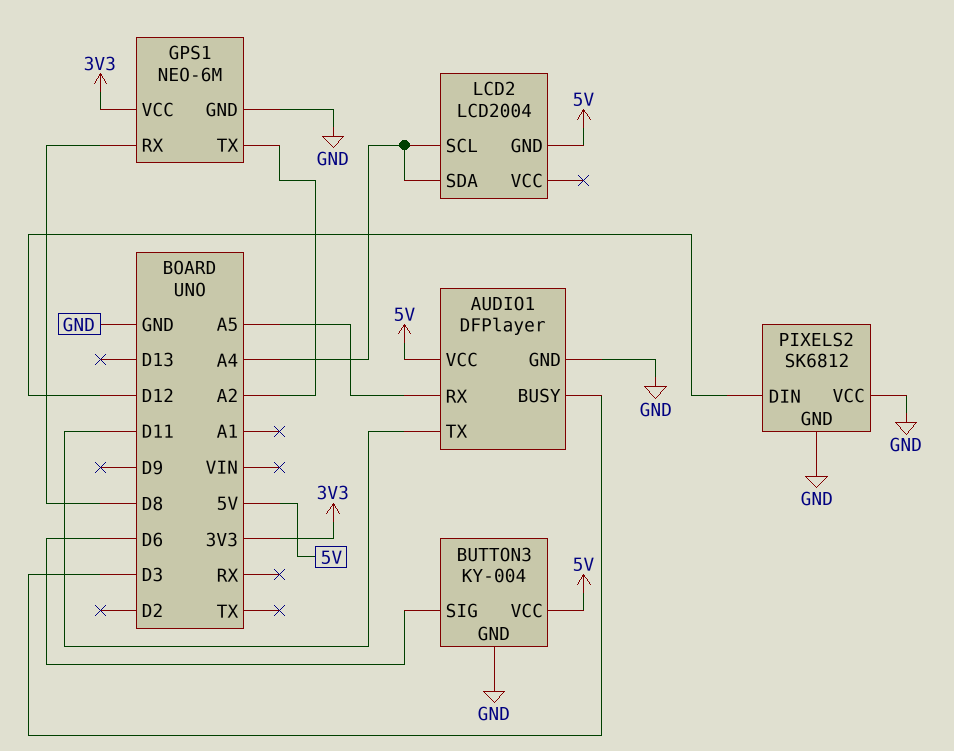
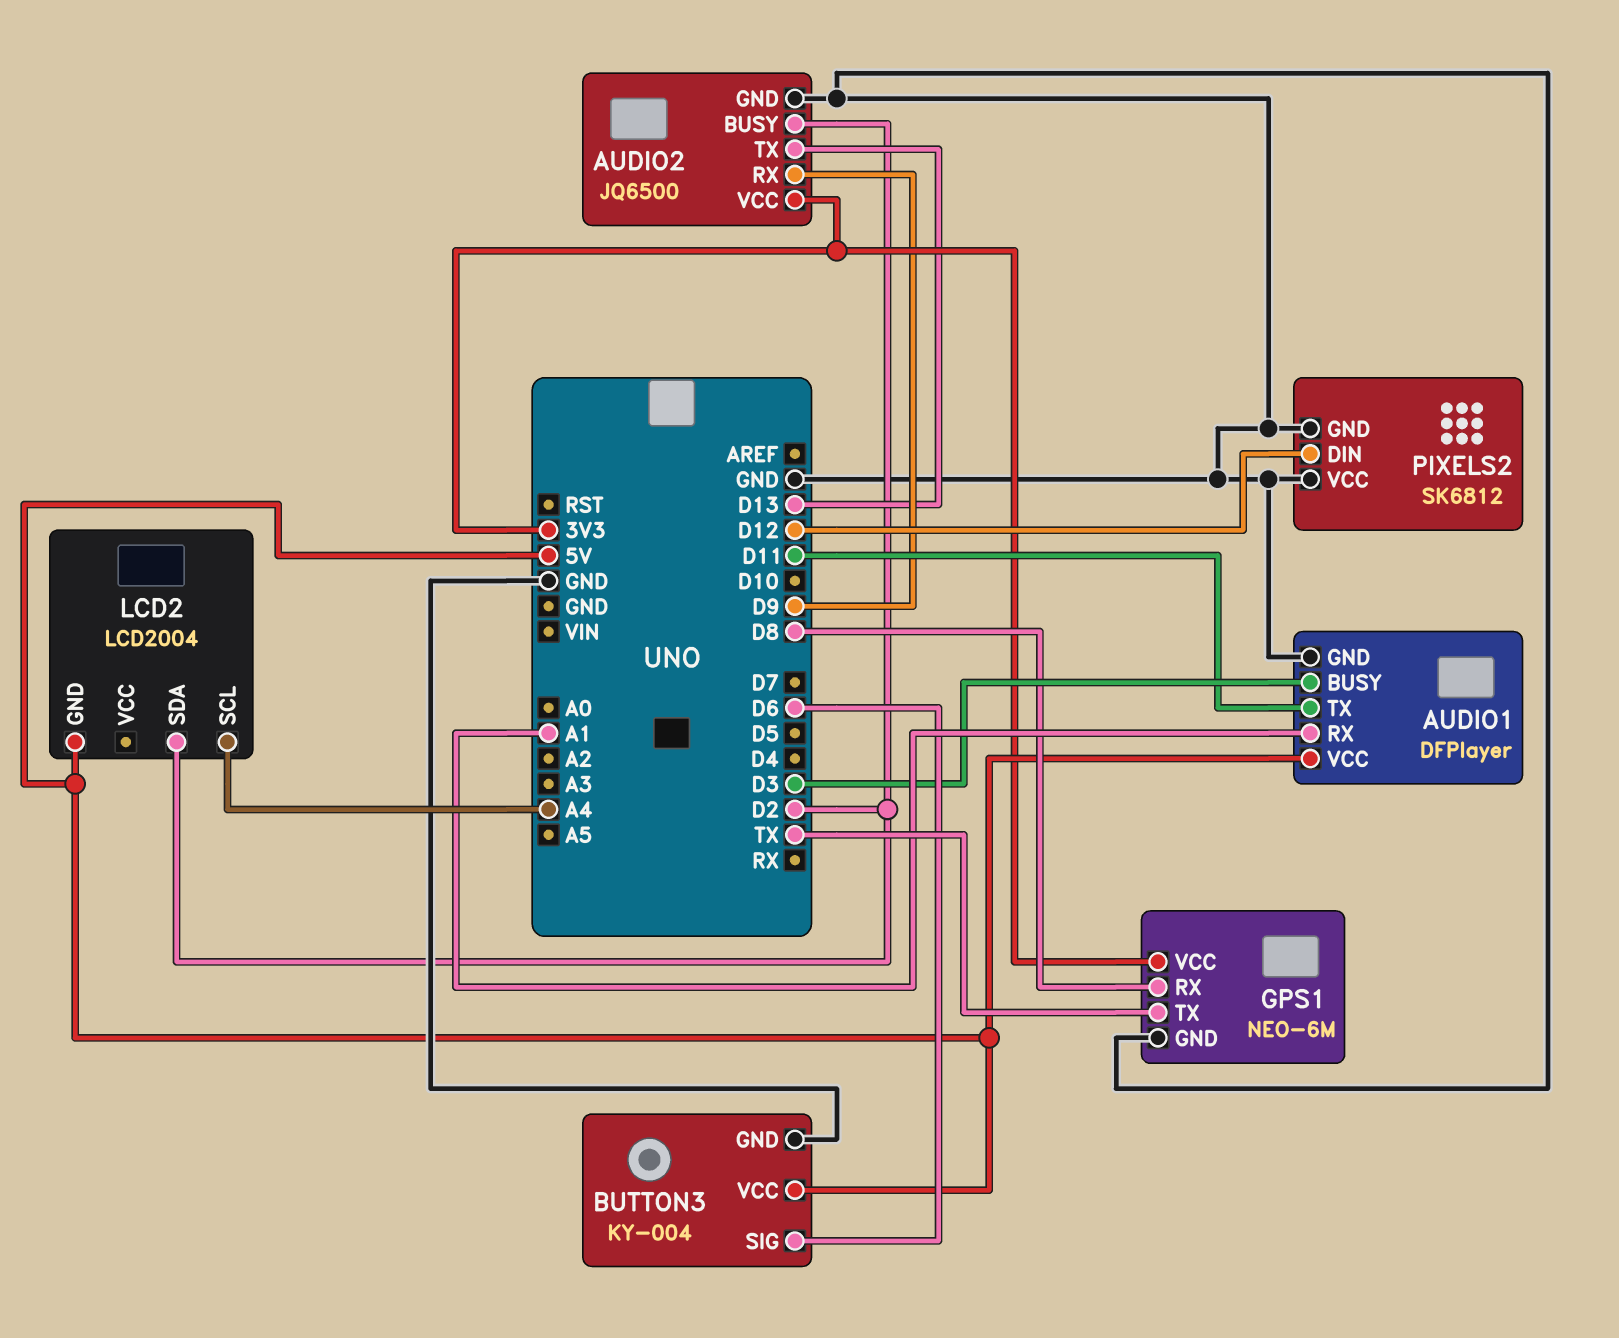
AUDIO1 pin RX: A5 -> A1
AUDIO2: none -> JQ6500
AUDIO2 pin BUSY: none -> D2
AUDIO2 pin GND: none -> GND
AUDIO2 pin RX: none -> D9
AUDIO2 pin TX: none -> D13
AUDIO2 pin VCC: none -> 3V3
GPS1 pin TX: A2 -> TX
LCD2 pin SDA: A4 -> D2

